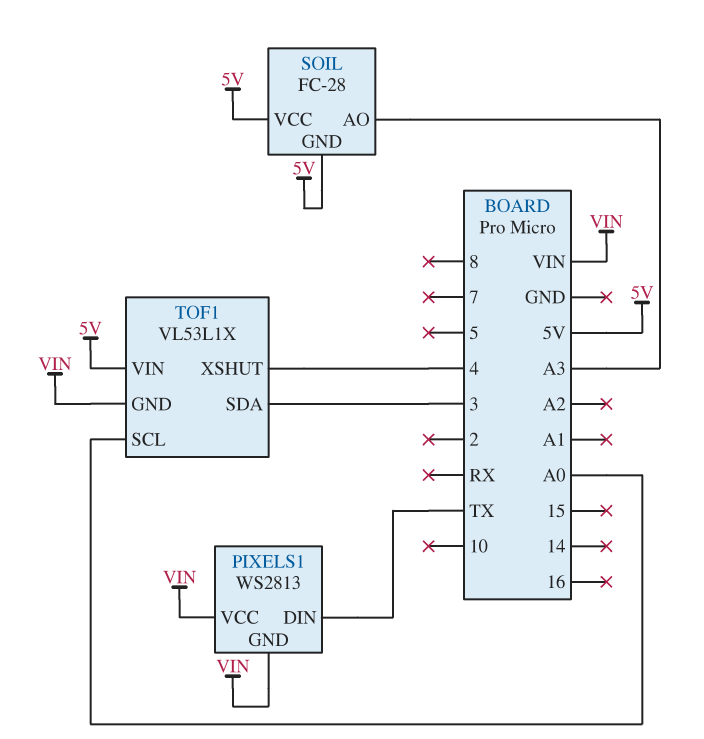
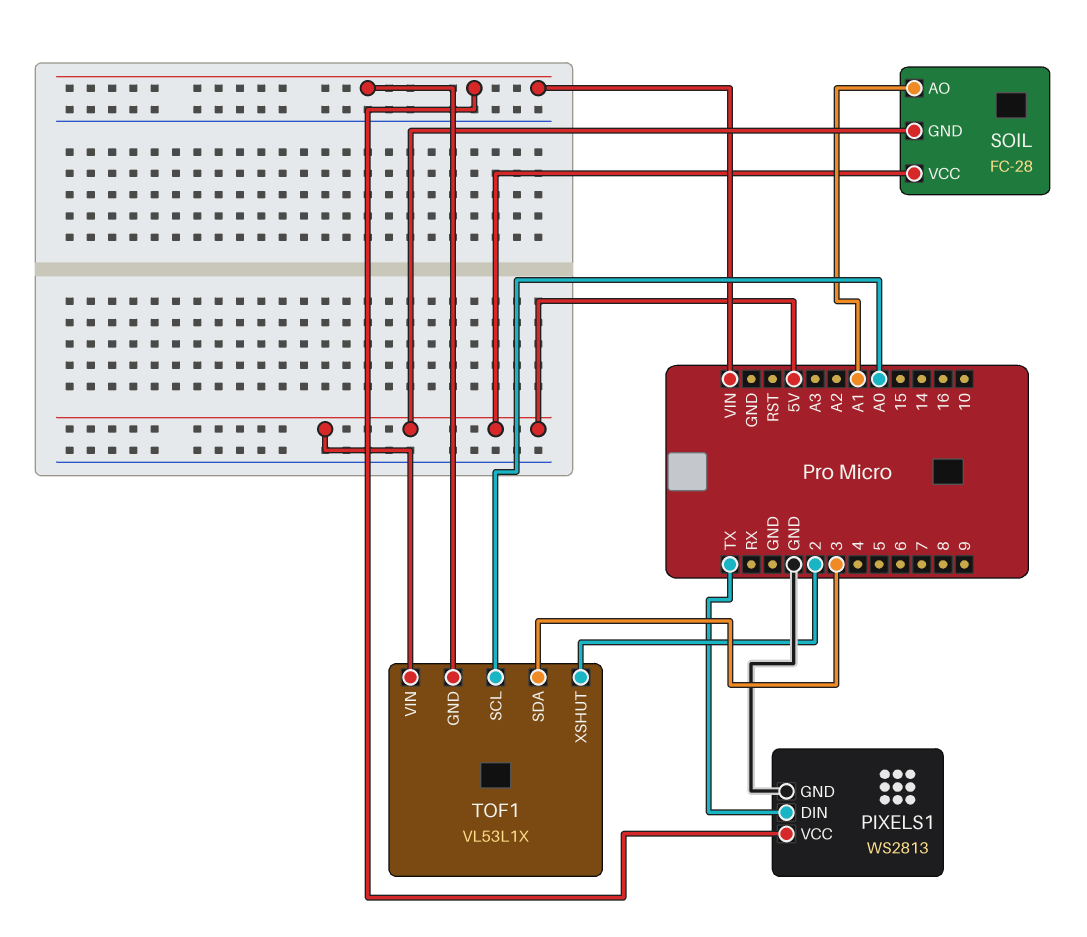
PIXELS1 pin GND: VIN -> GND
SOIL pin AO: A3 -> A1
TOF1 pin XSHUT: 4 -> 2

